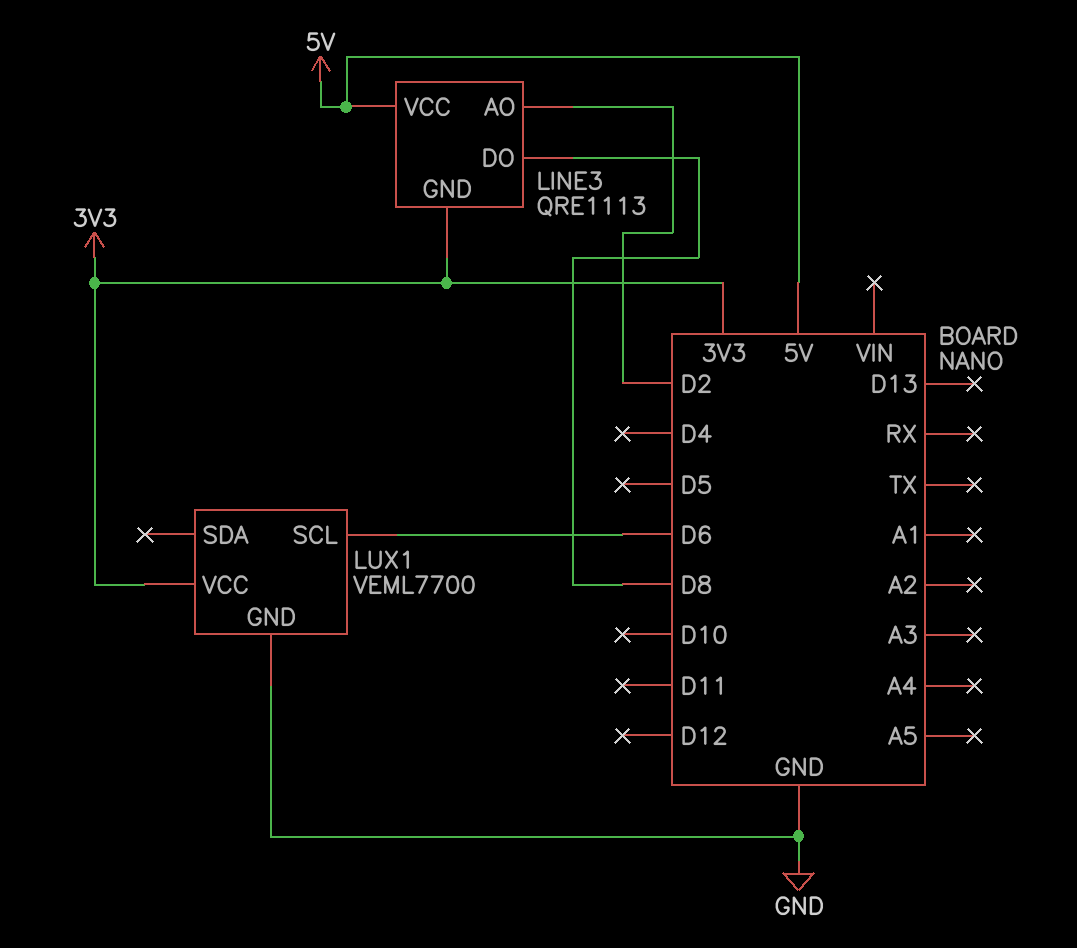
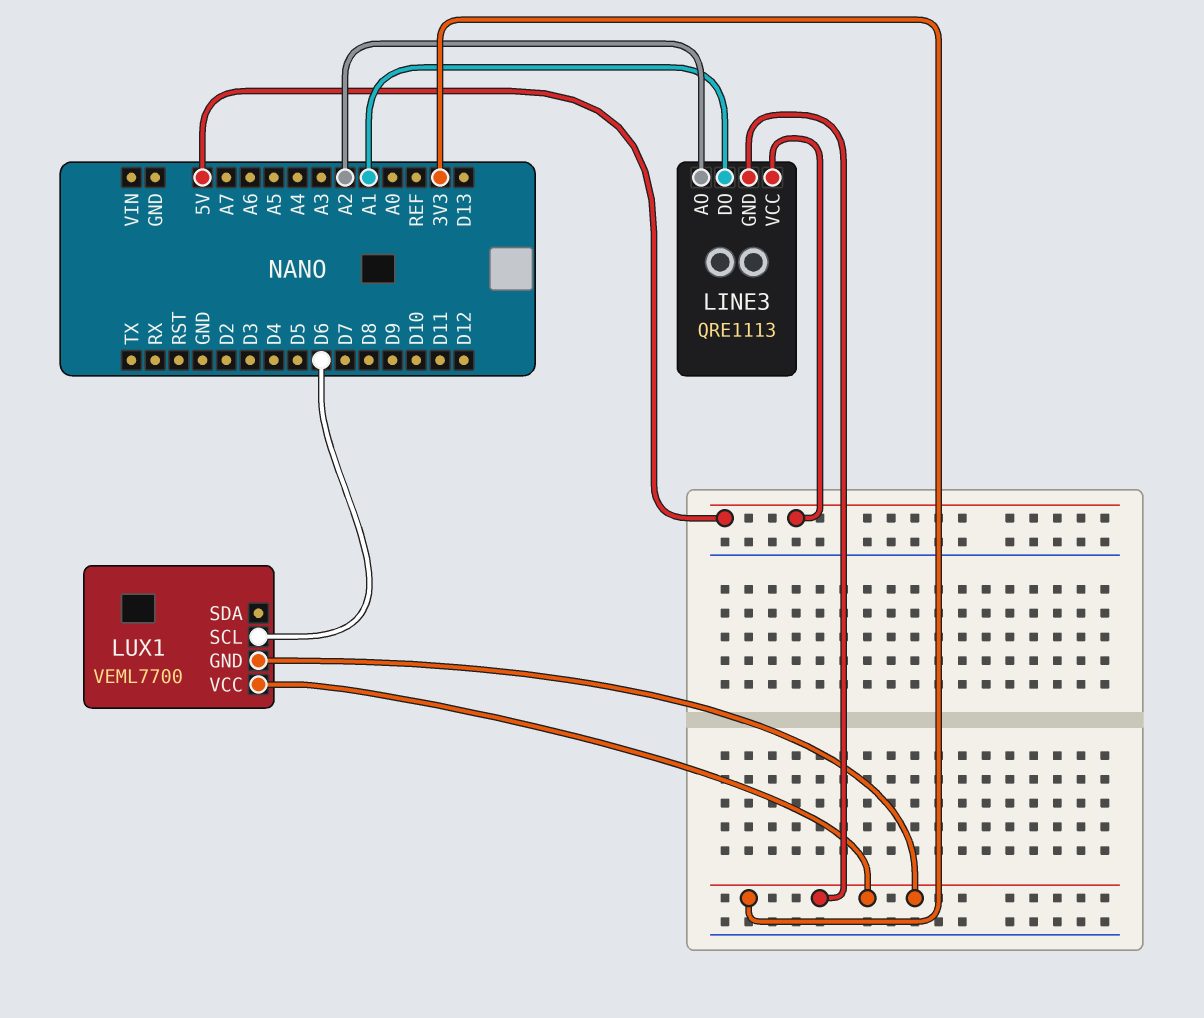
LINE3 pin AO: D2 -> A2
LINE3 pin DO: D8 -> A1
LUX1 pin GND: GND -> 3V3

